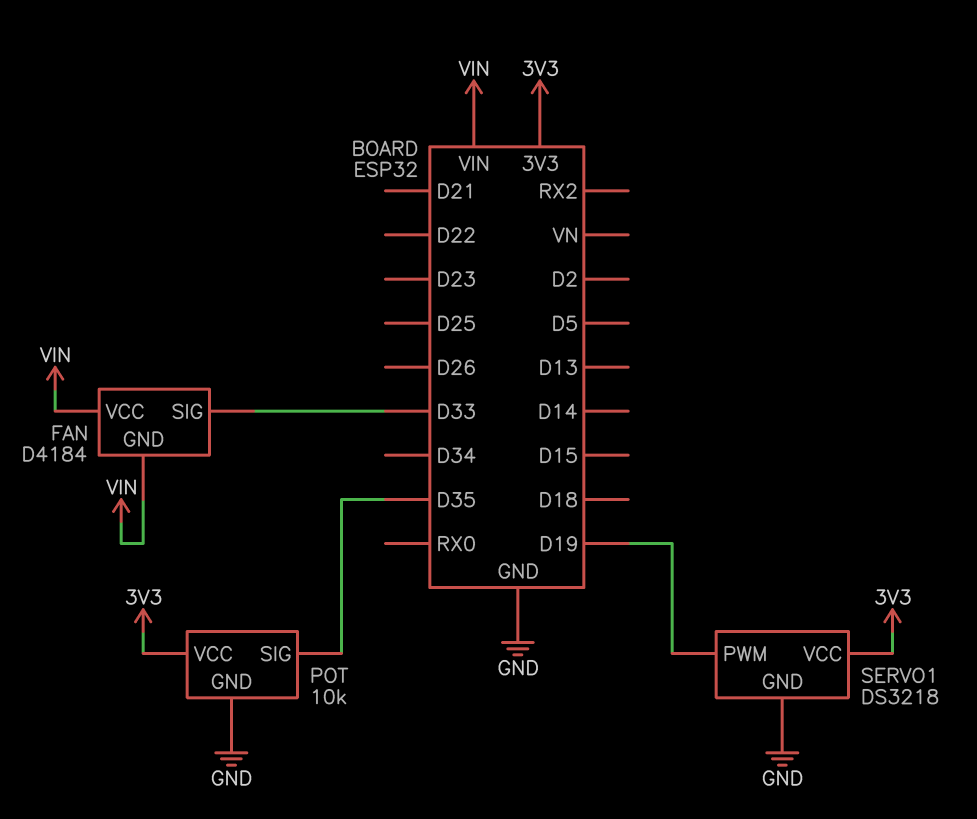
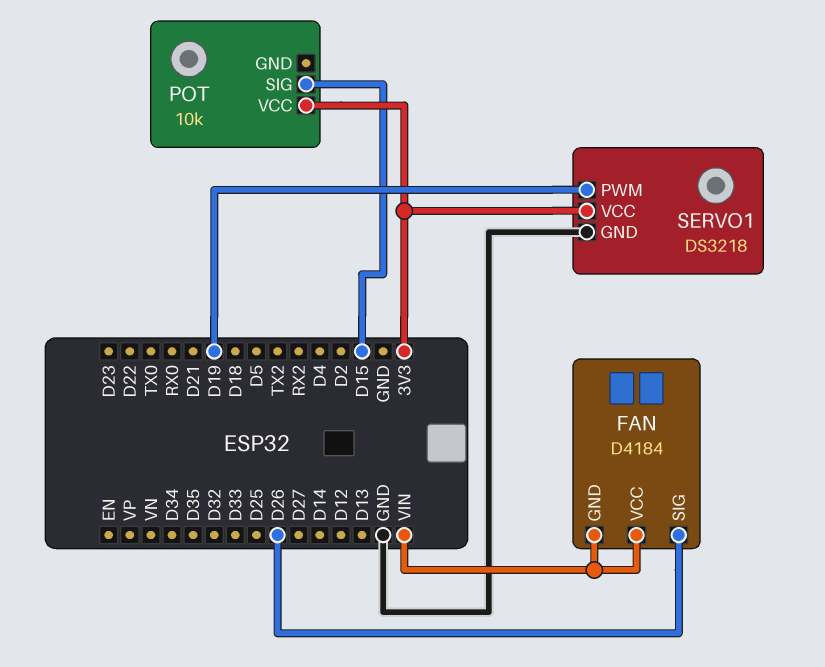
FAN pin SIG: D33 -> D26
POT pin GND: GND -> none
POT pin SIG: D35 -> D15

